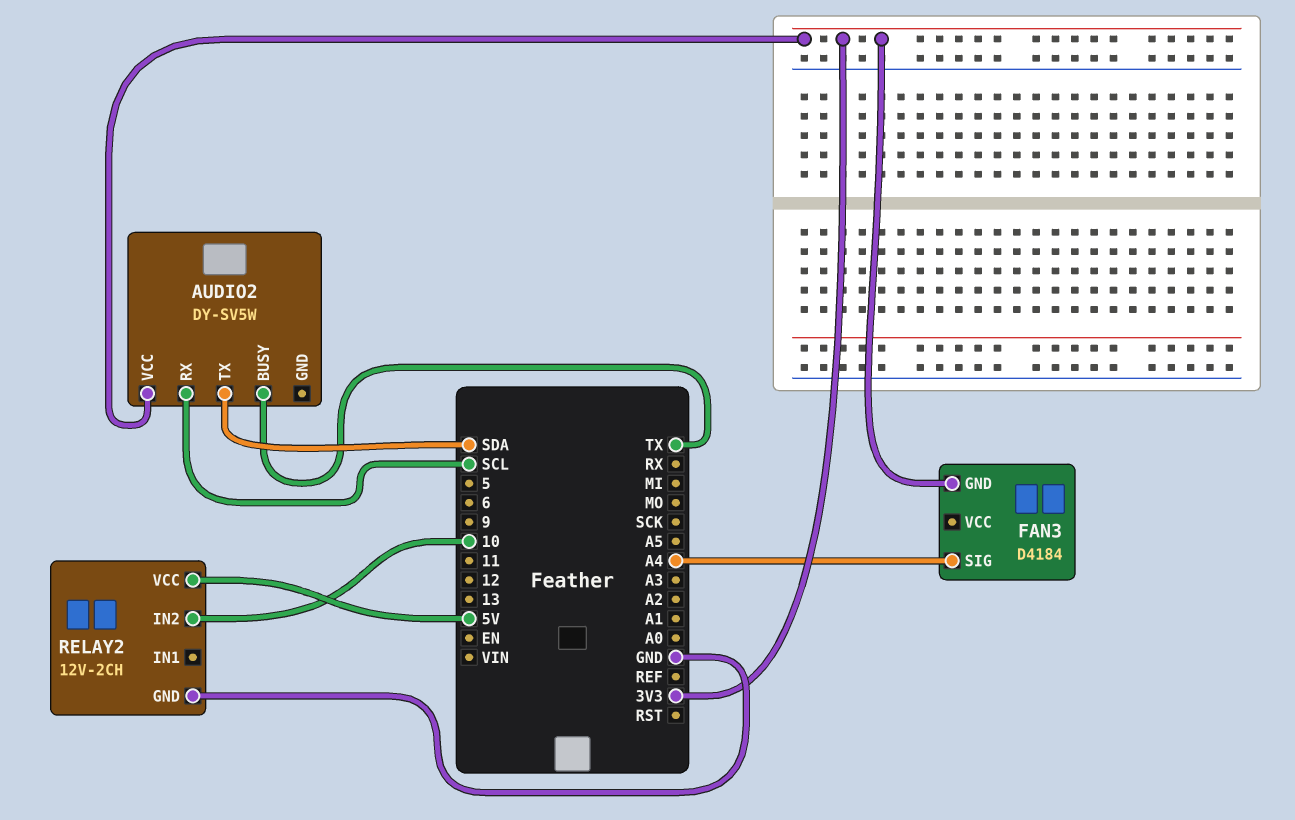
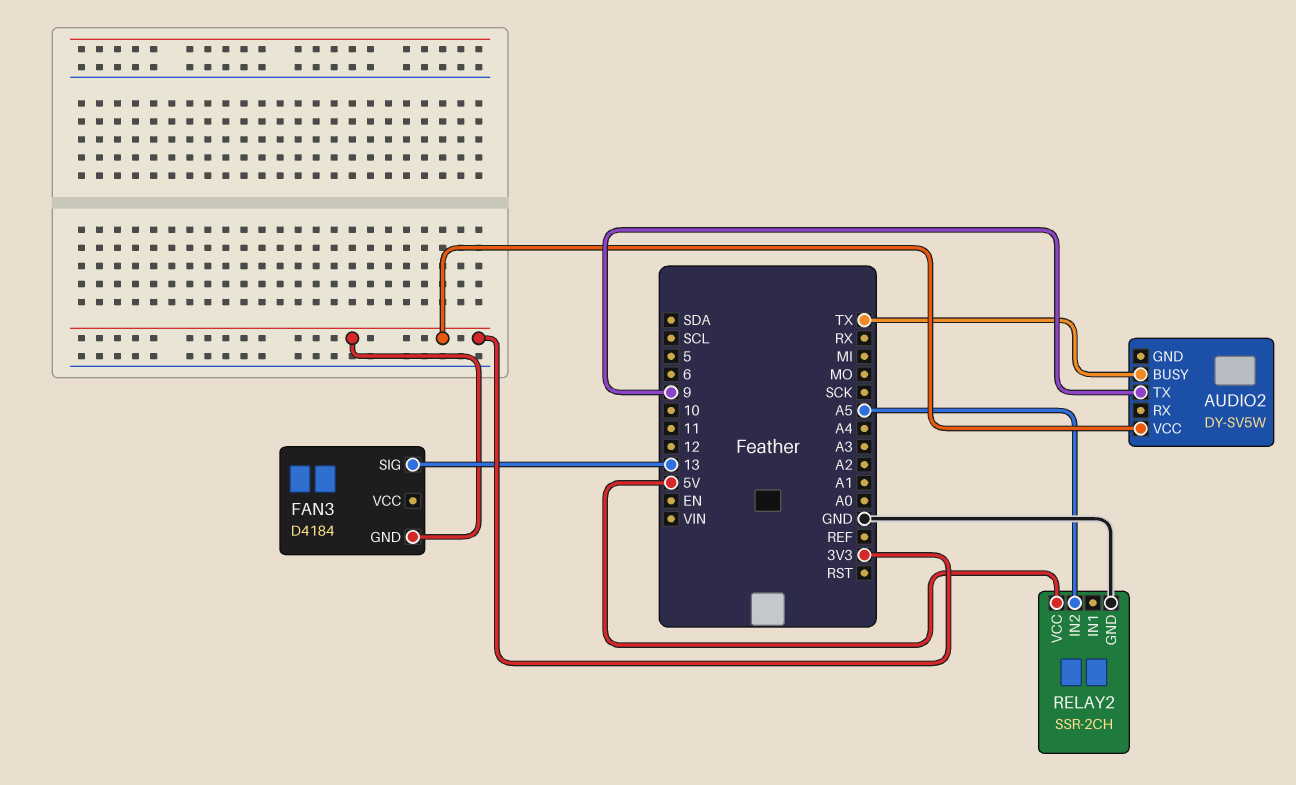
AUDIO2 pin RX: SCL -> none
AUDIO2 pin TX: SDA -> 9
FAN3 pin SIG: A4 -> 13
RELAY2: 12V-2CH -> SSR-2CH
RELAY2 pin IN2: 10 -> A5

